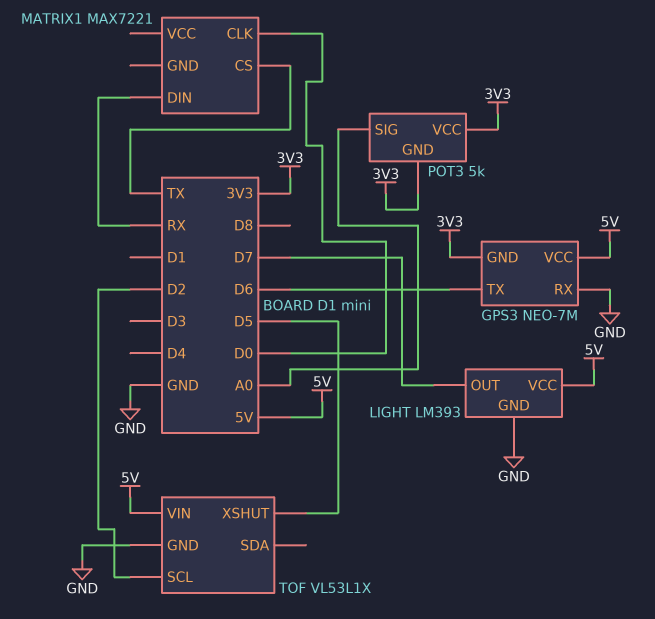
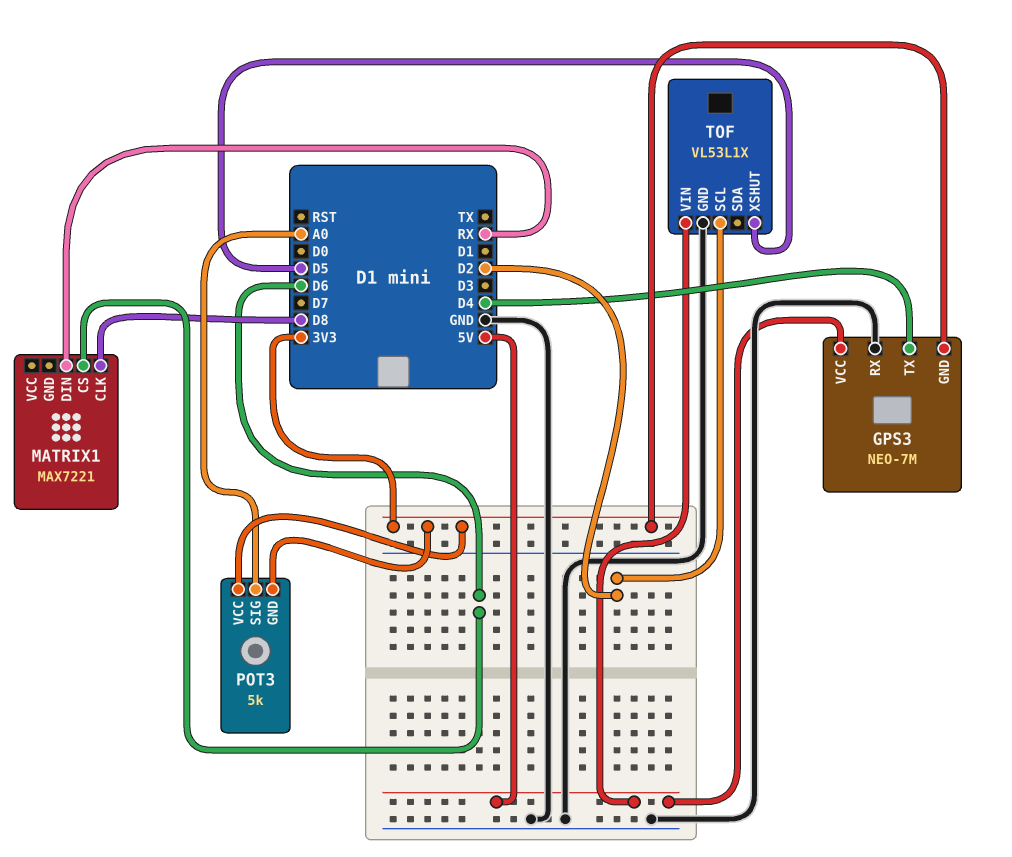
GPS3 pin TX: D6 -> D4
LIGHT: LM393 -> none
LIGHT pin GND: GND -> none
LIGHT pin OUT: D7 -> none
LIGHT pin VCC: 5V -> none
MATRIX1 pin CLK: D0 -> D8
MATRIX1 pin CS: TX -> D6

